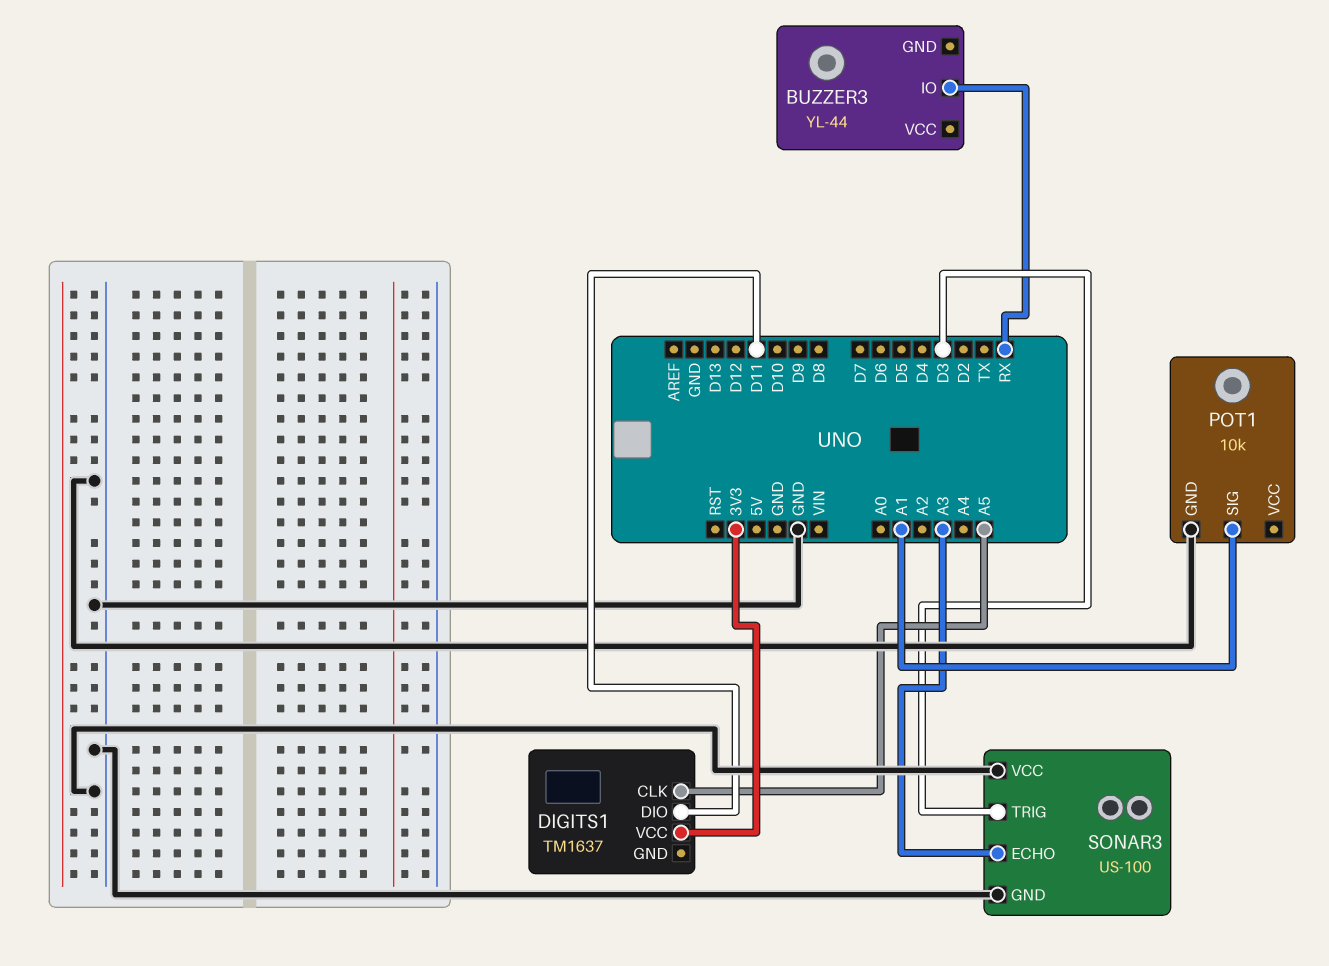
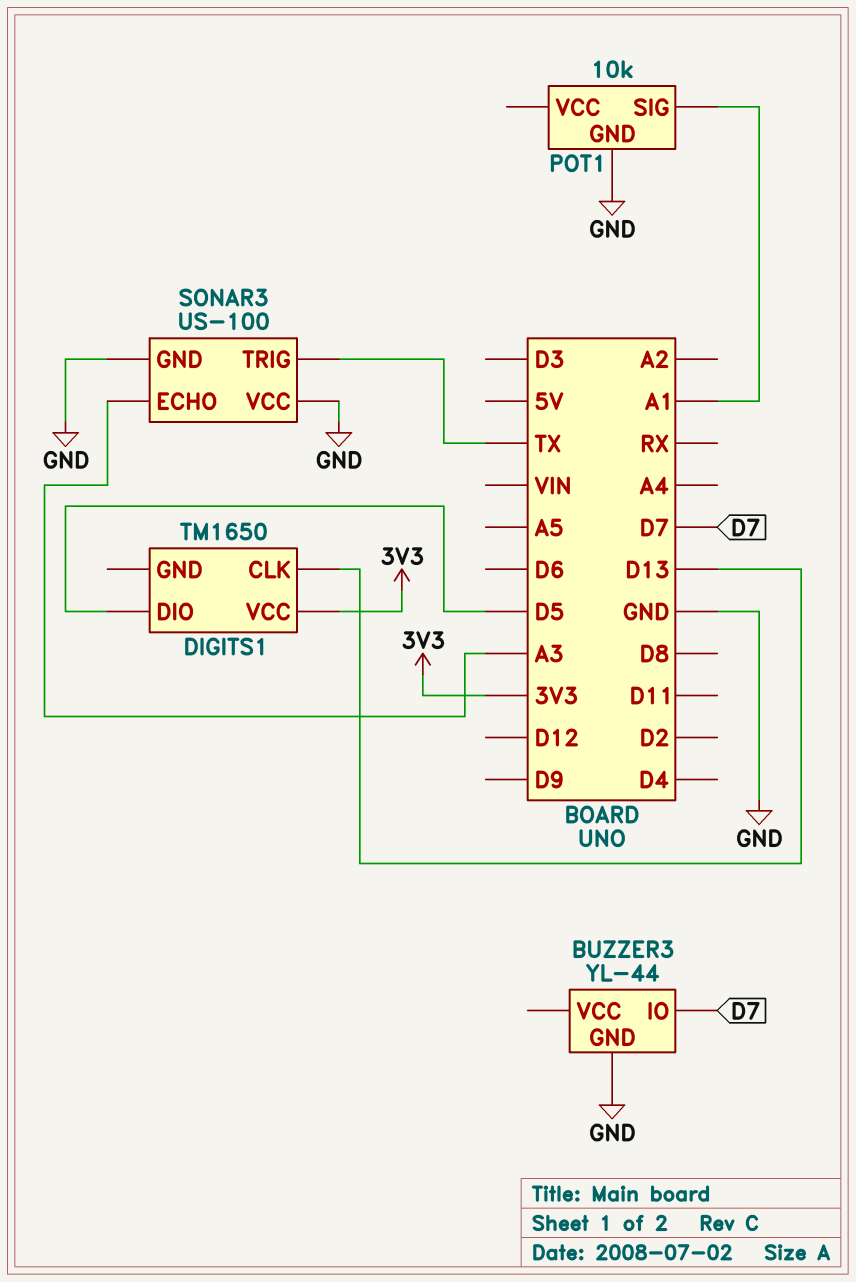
BUZZER3 pin GND: none -> GND
BUZZER3 pin IO: RX -> D7
DIGITS1: TM1637 -> TM1650
DIGITS1 pin CLK: A5 -> D13
DIGITS1 pin DIO: D11 -> D5
SONAR3 pin TRIG: D3 -> TX

